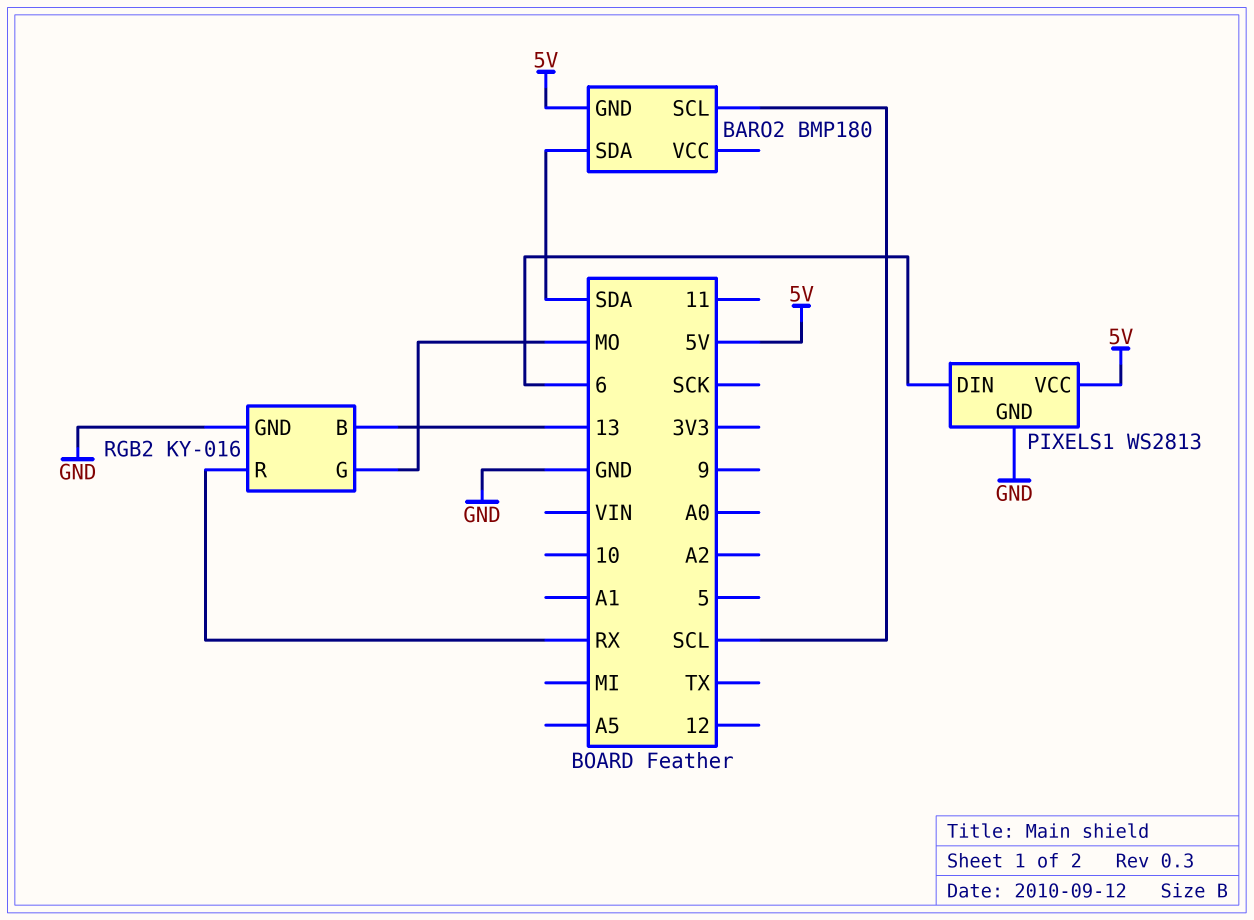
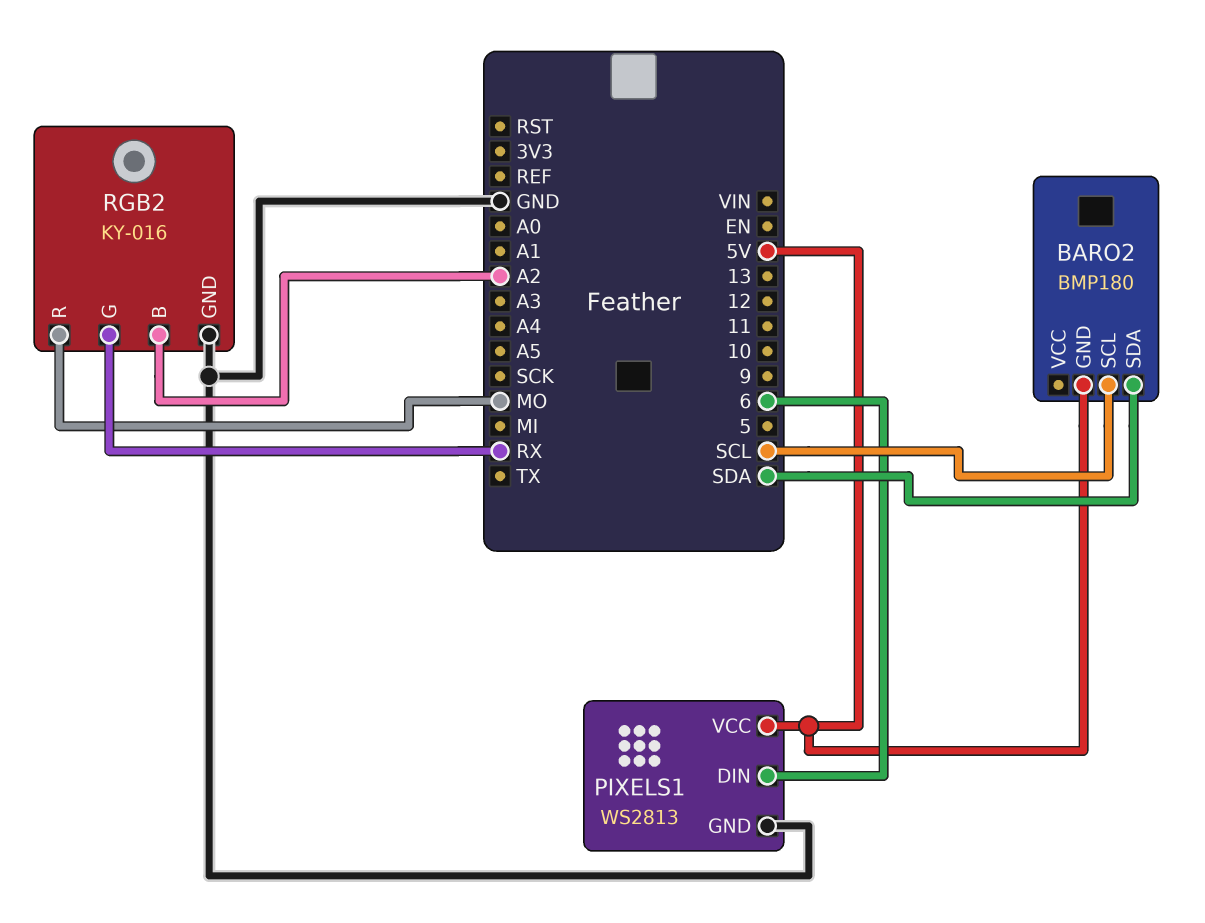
RGB2 pin B: 13 -> A2
RGB2 pin G: MO -> RX
RGB2 pin R: RX -> MO

